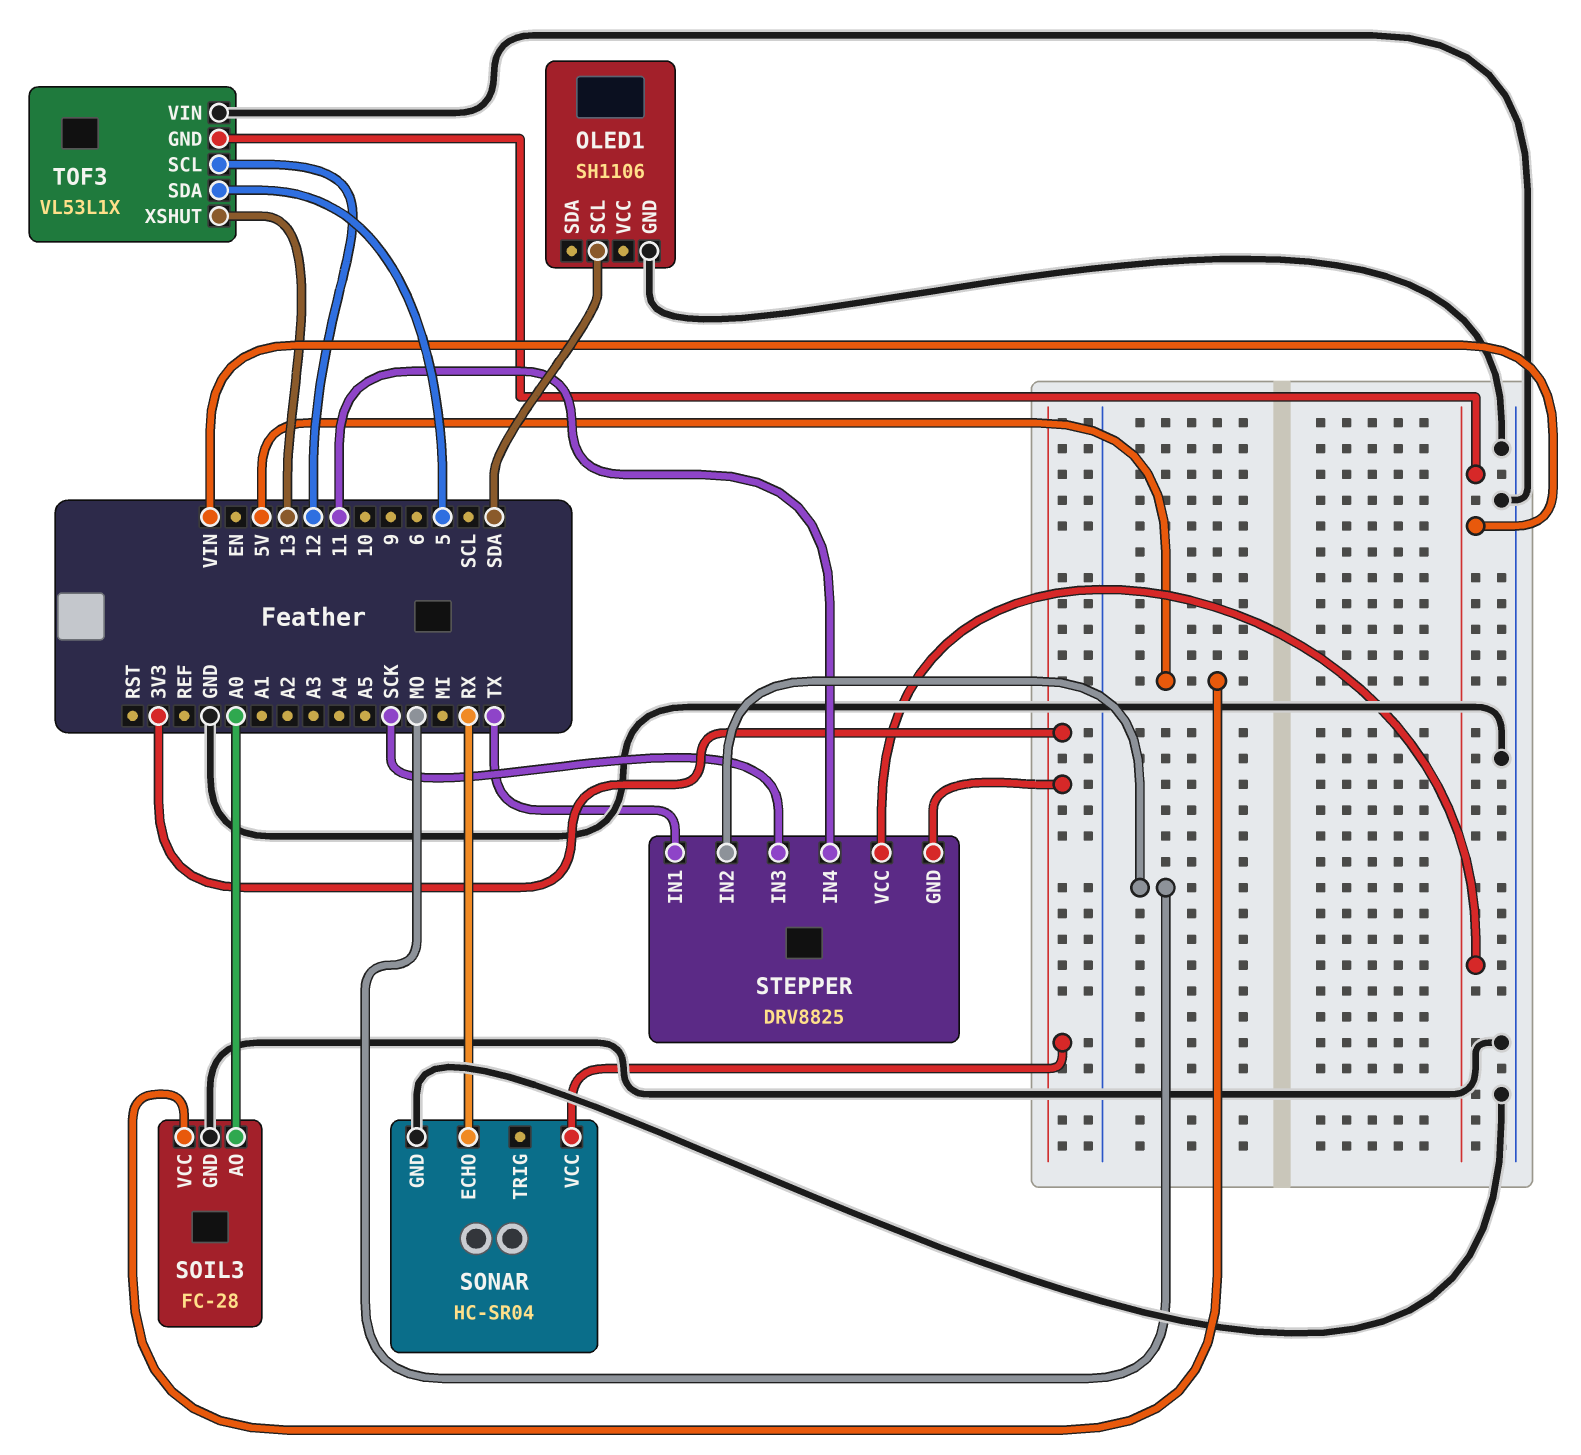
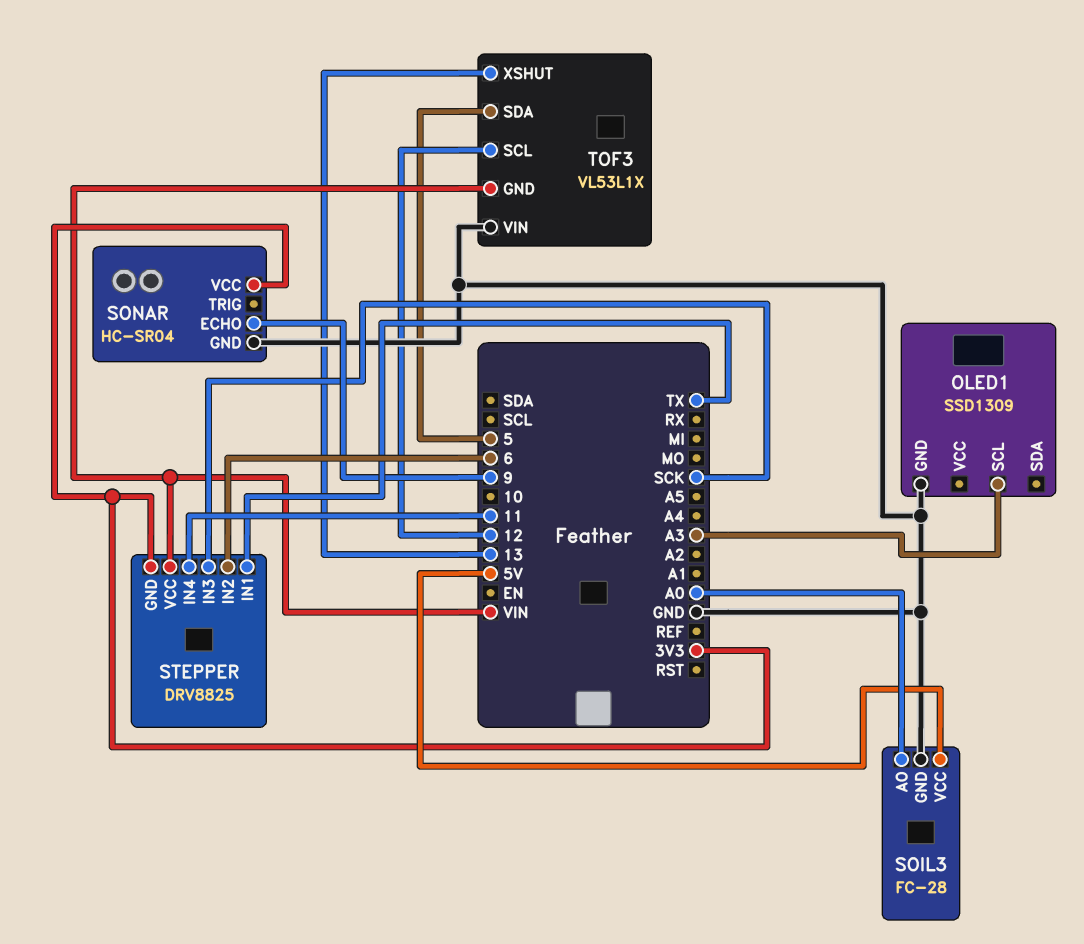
OLED1: SH1106 -> SSD1309
OLED1 pin SCL: SDA -> A3
SONAR pin ECHO: RX -> 9
STEPPER pin IN2: MO -> 6

